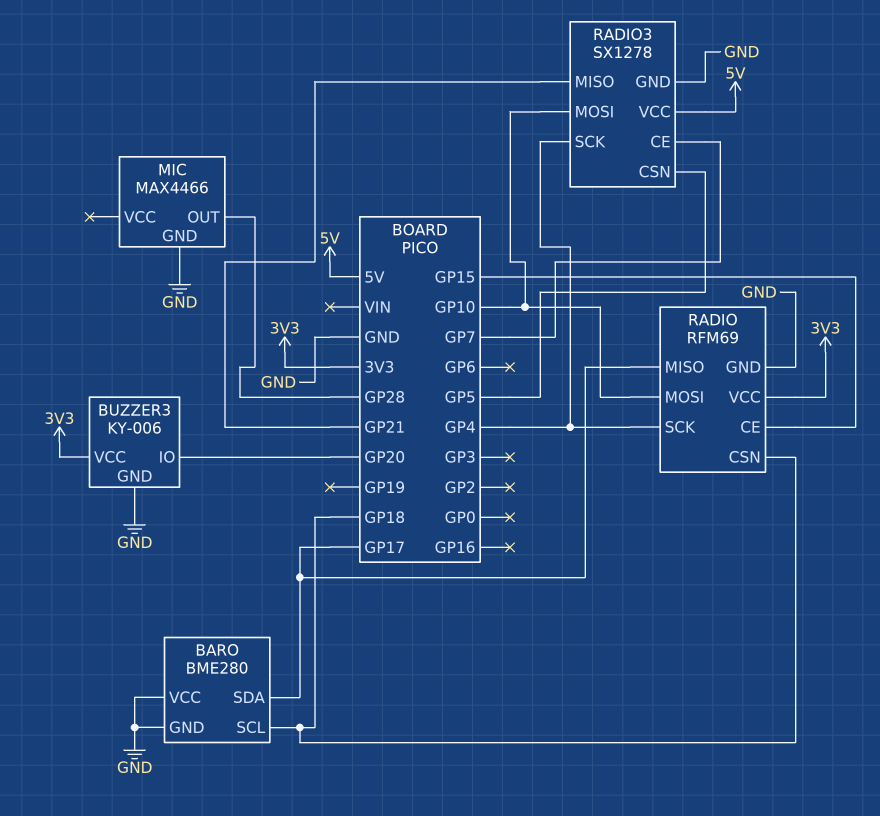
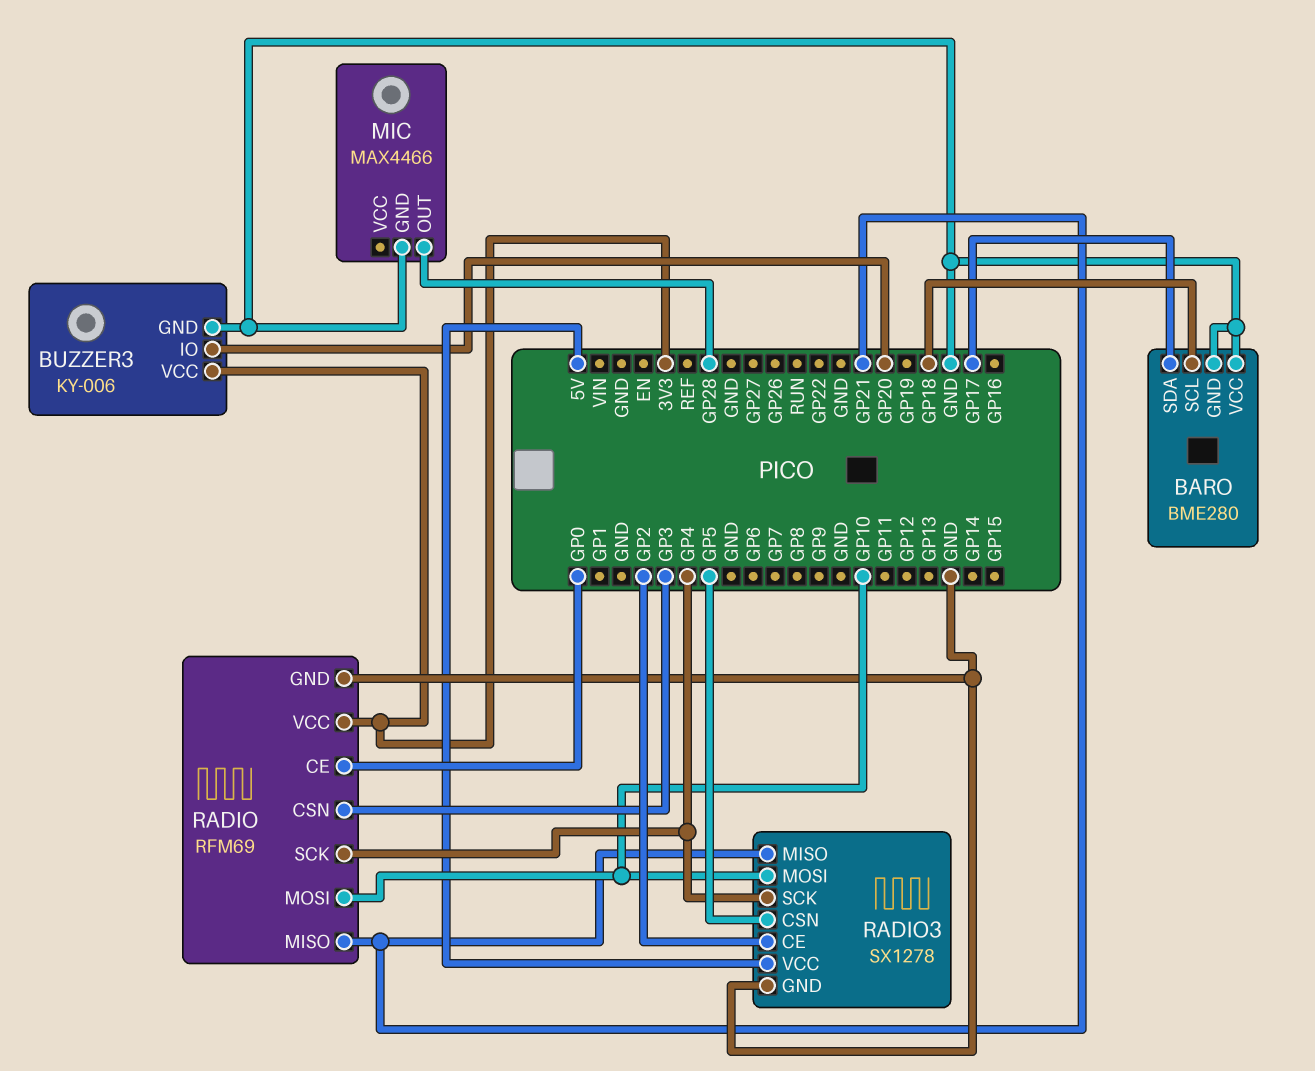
RADIO pin CE: GP15 -> GP0
RADIO pin CSN: GP18 -> GP3
RADIO pin MISO: GP17 -> GP21
RADIO3 pin CE: GP7 -> GP2

